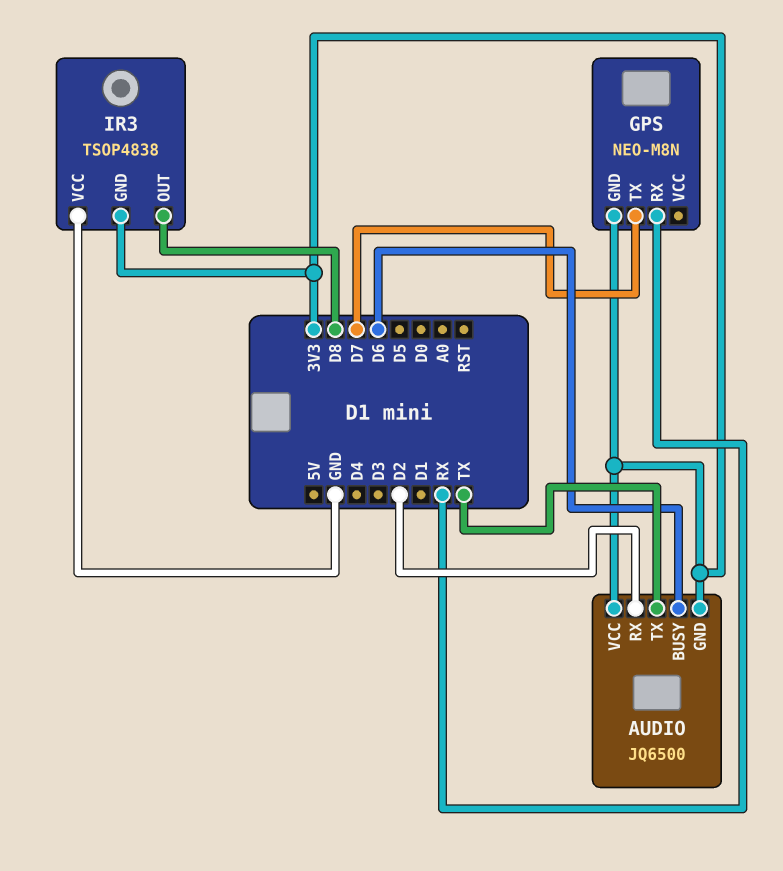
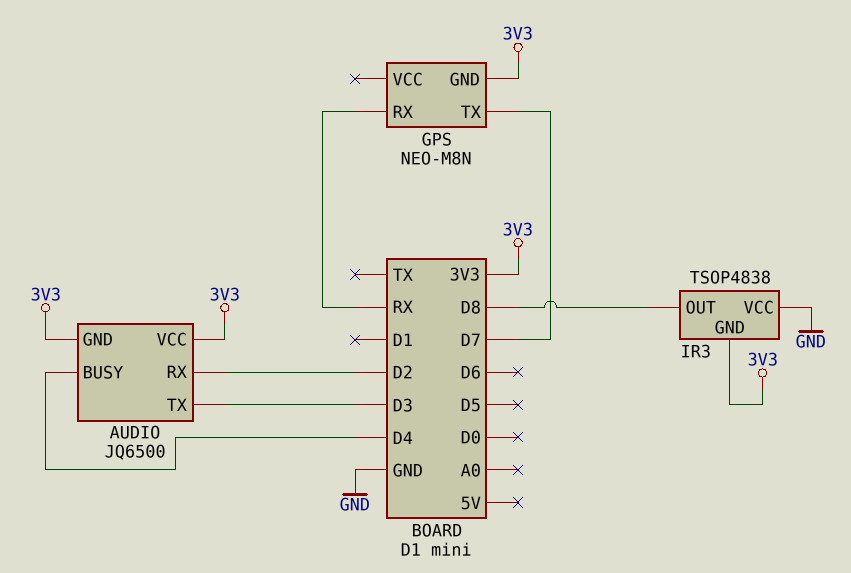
AUDIO pin BUSY: D6 -> D4
AUDIO pin TX: TX -> D3

